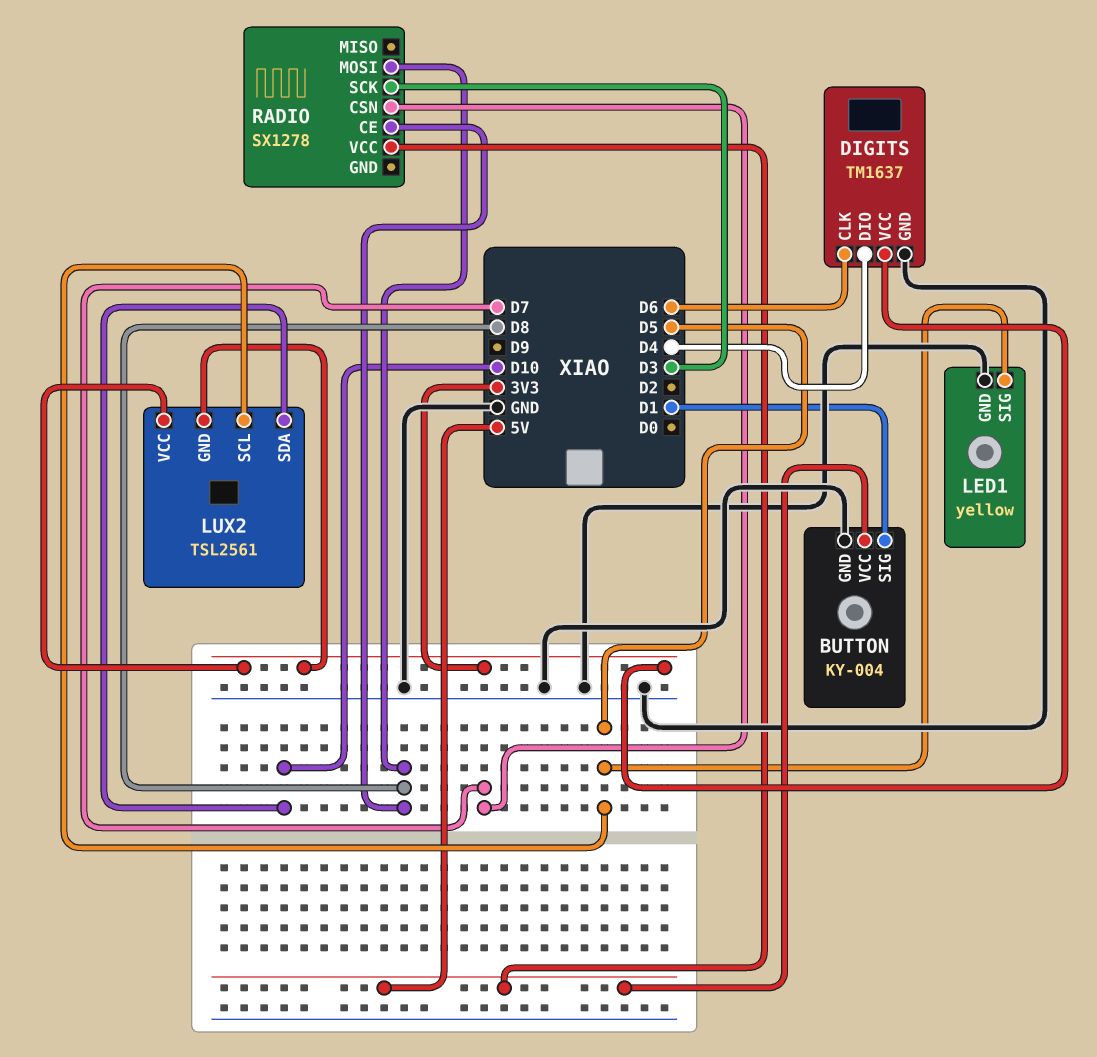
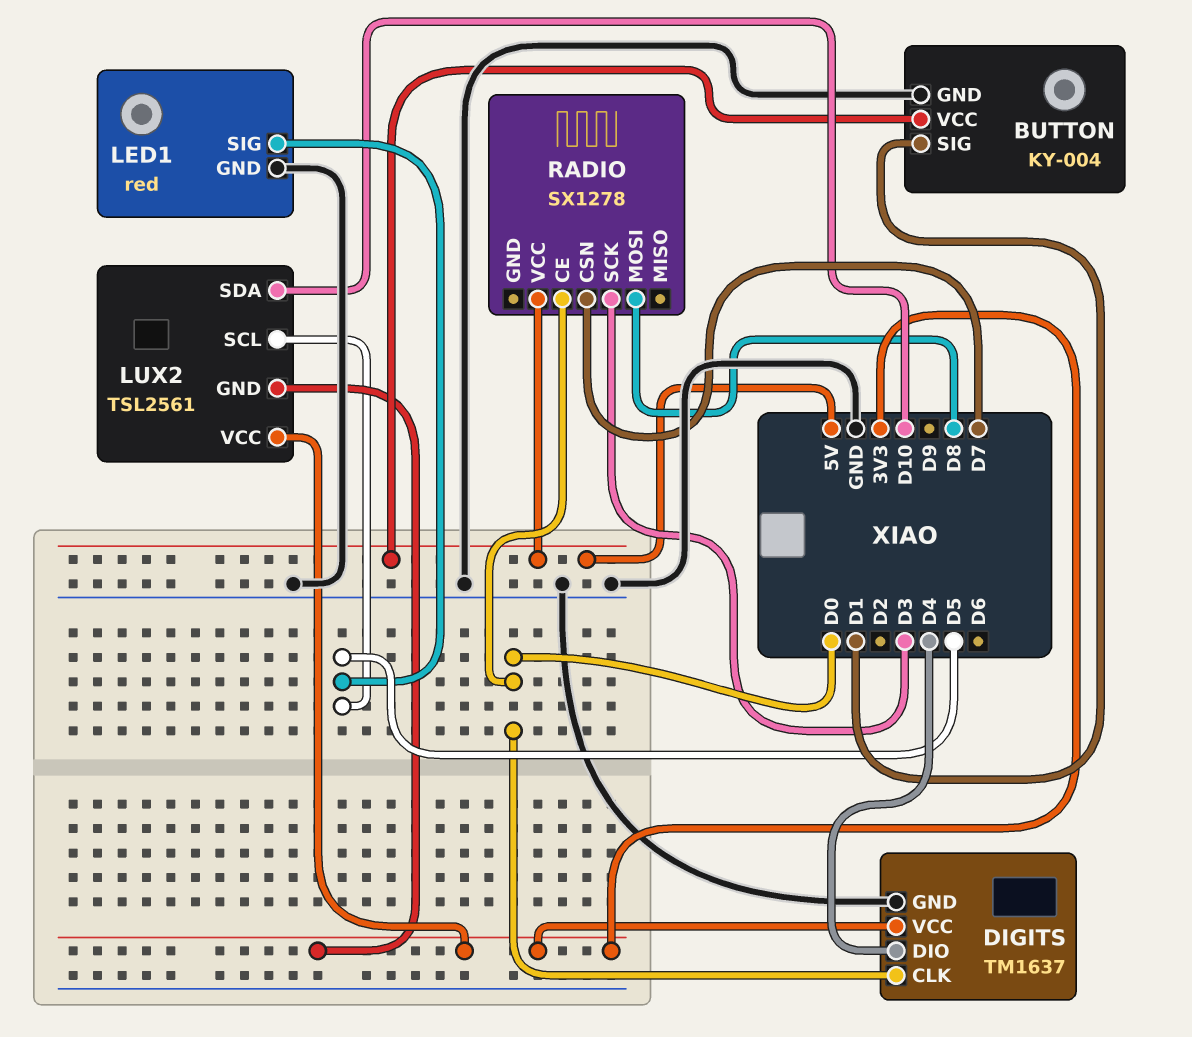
DIGITS pin CLK: D6 -> D0
LED1: yellow -> red
RADIO pin CE: D8 -> D0

